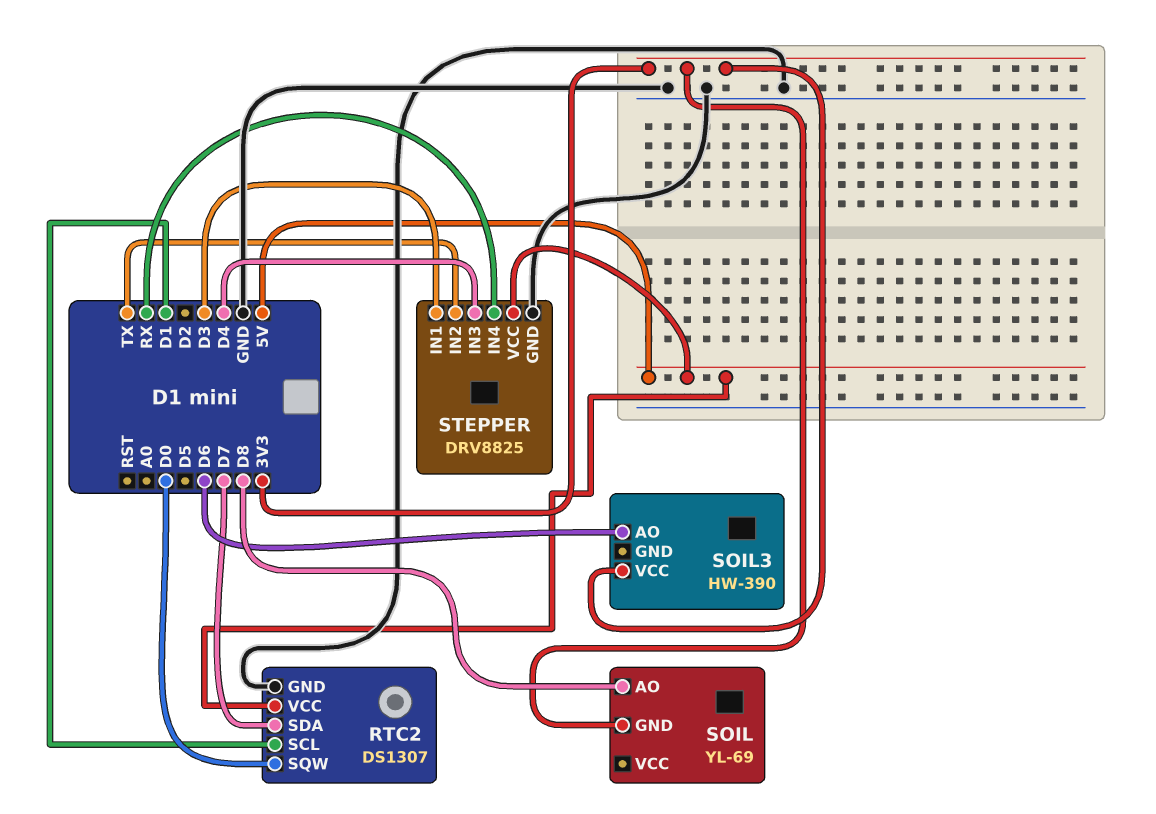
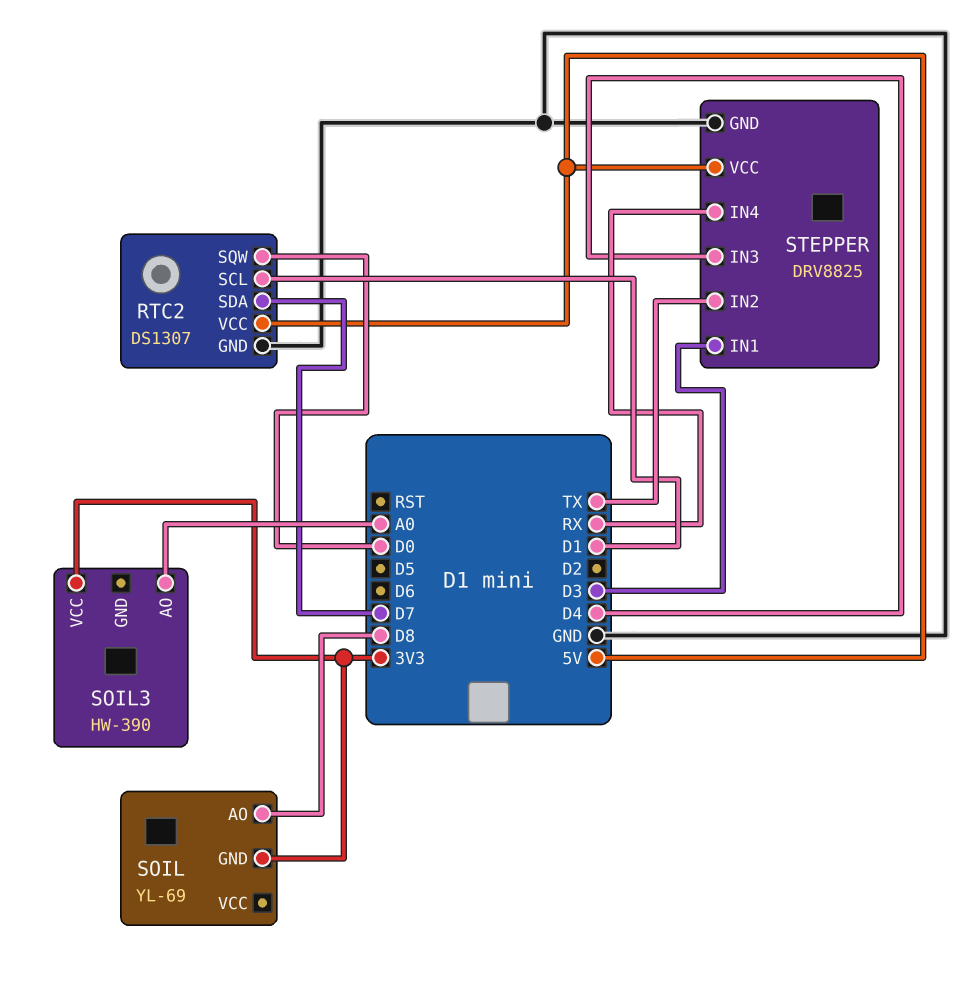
SOIL3 pin AO: D6 -> A0

